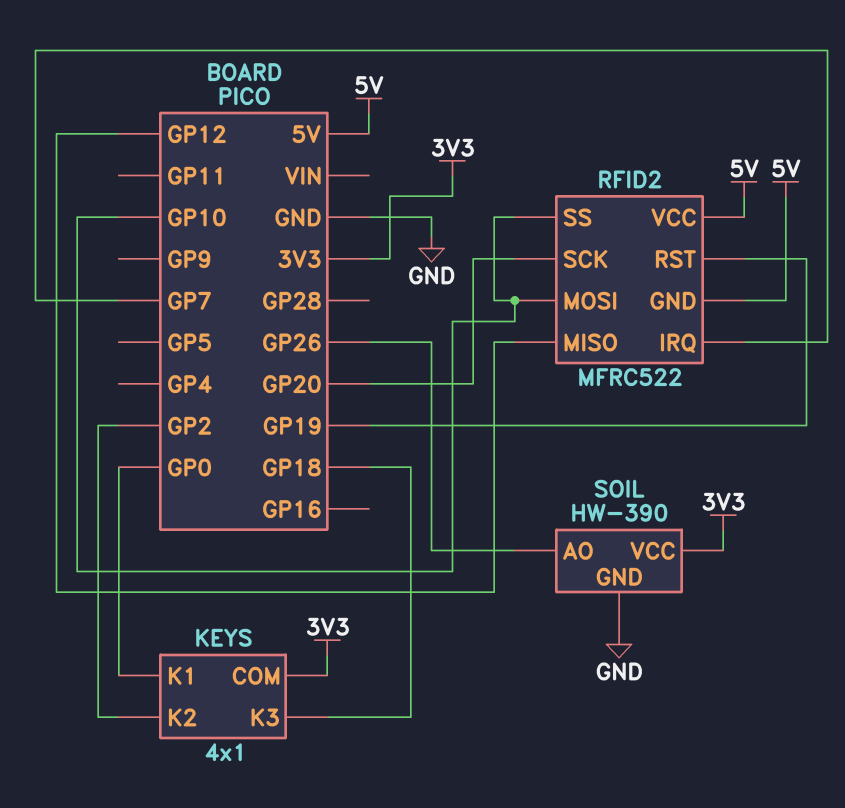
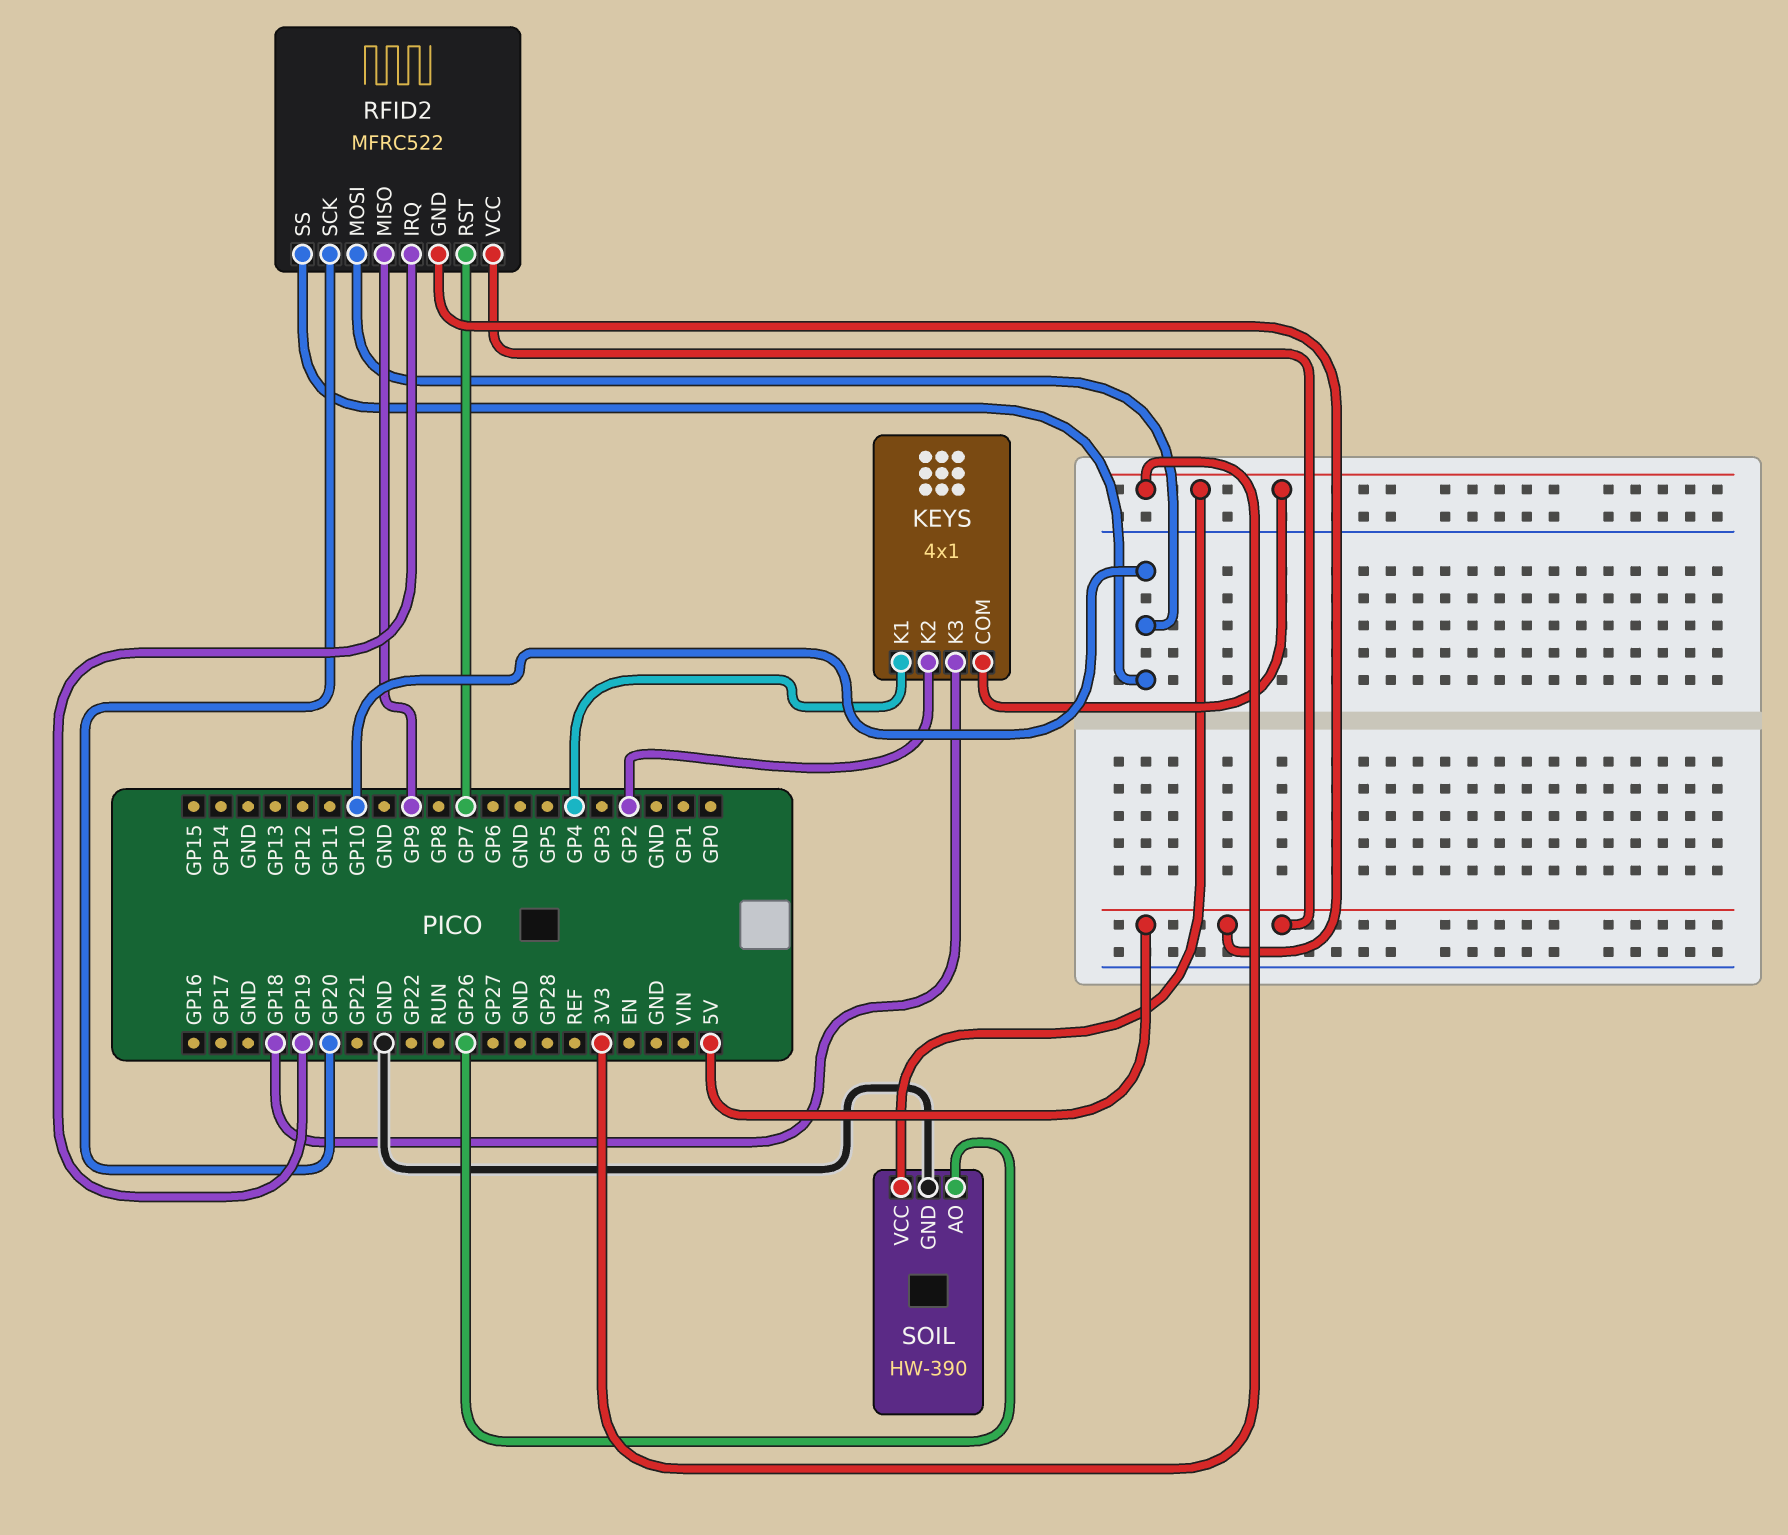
KEYS pin K1: GP0 -> GP4
RFID2 pin IRQ: GP7 -> GP19
RFID2 pin MISO: GP12 -> GP9
RFID2 pin RST: GP19 -> GP7

